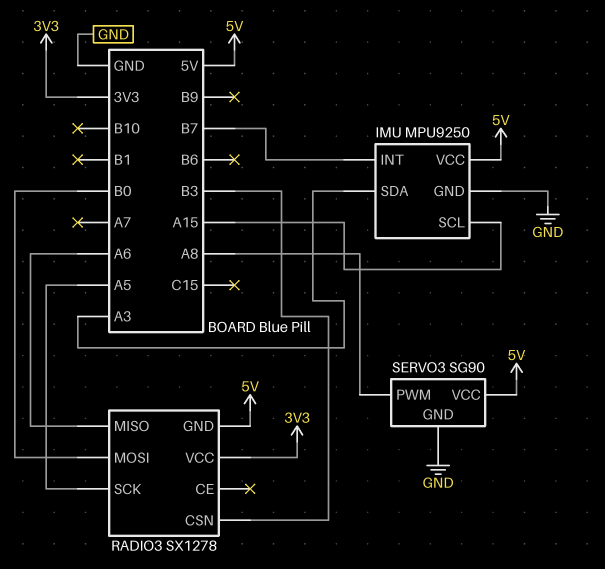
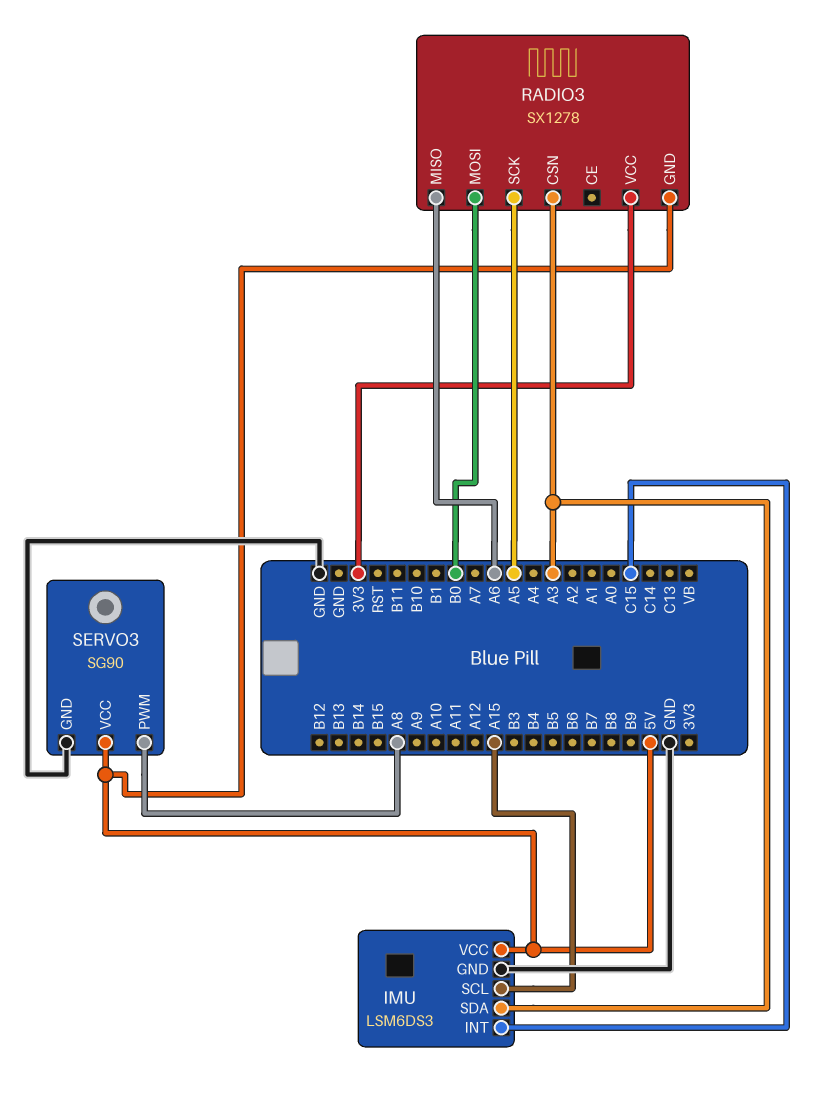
IMU: MPU9250 -> LSM6DS3
IMU pin INT: B7 -> C15
RADIO3 pin CSN: B3 -> A3

